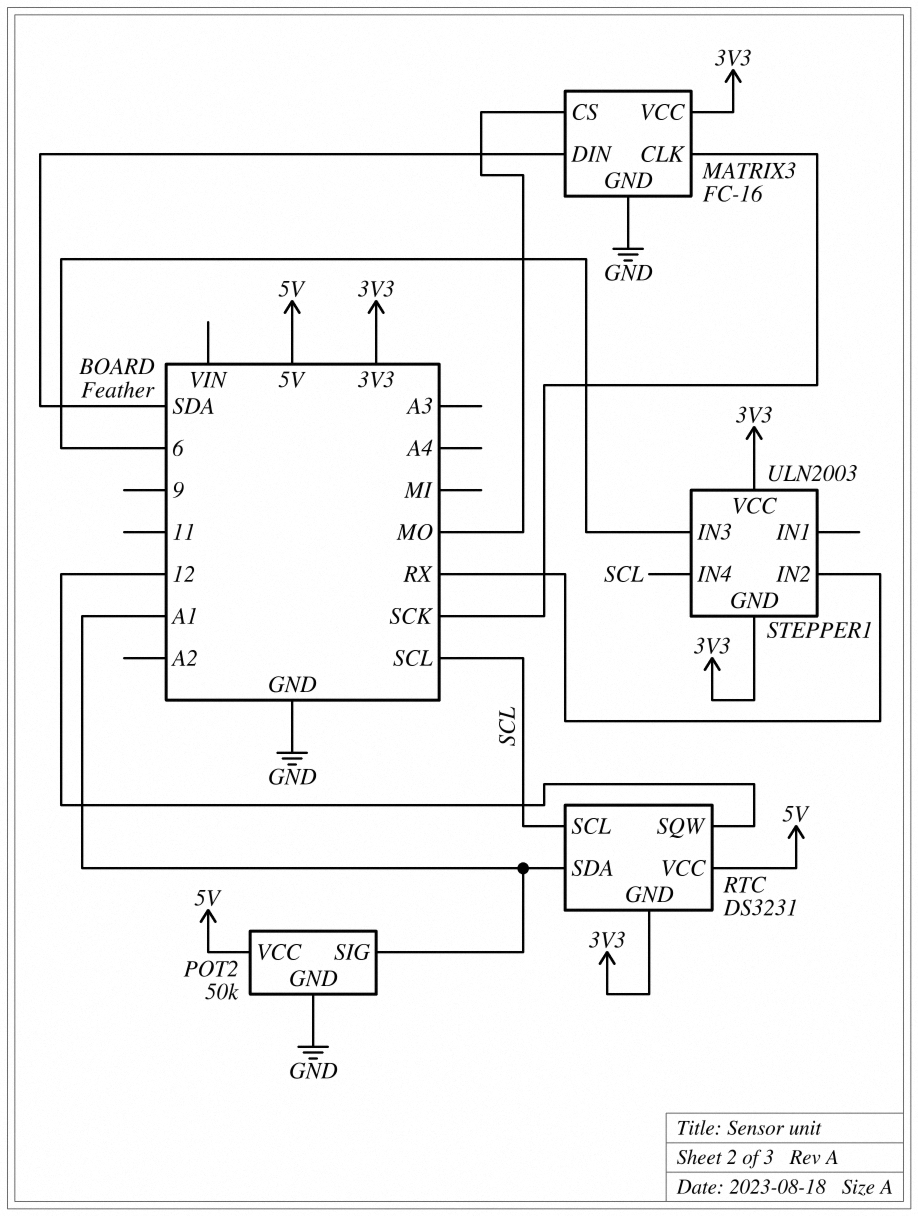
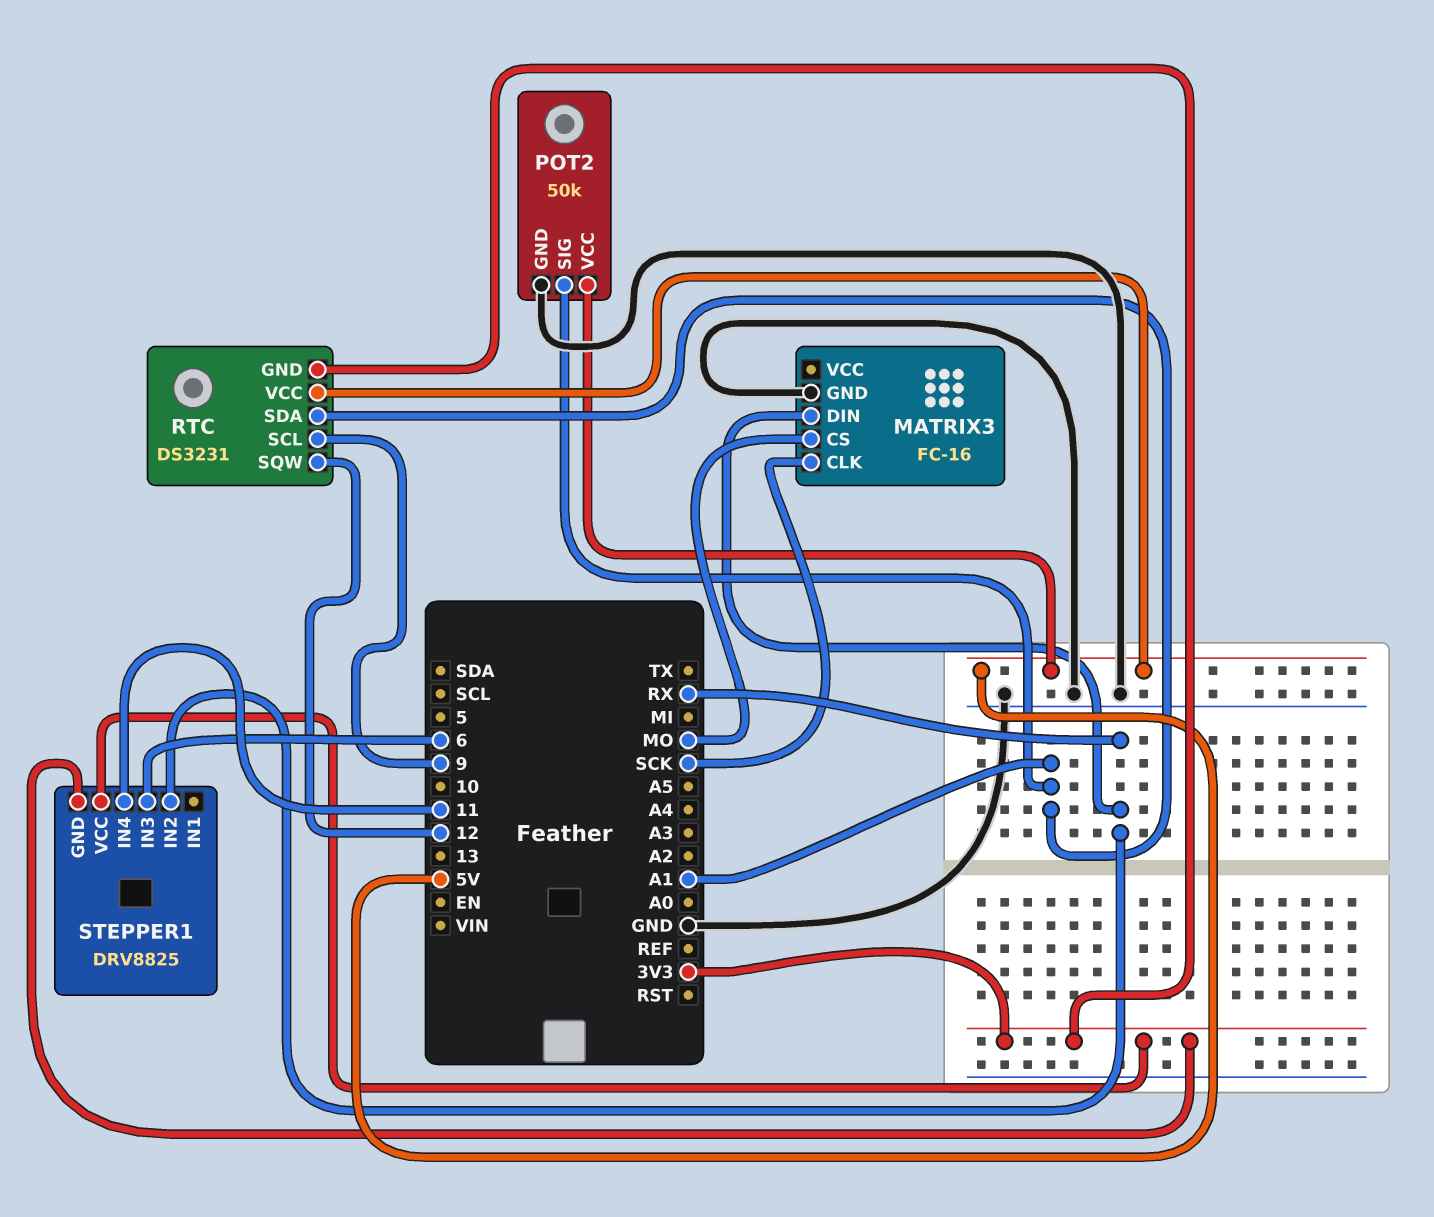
MATRIX3 pin DIN: SDA -> RX
MATRIX3 pin VCC: 3V3 -> none
RTC pin SCL: SCL -> 9
STEPPER1: ULN2003 -> DRV8825
STEPPER1 pin IN4: SCL -> 11

